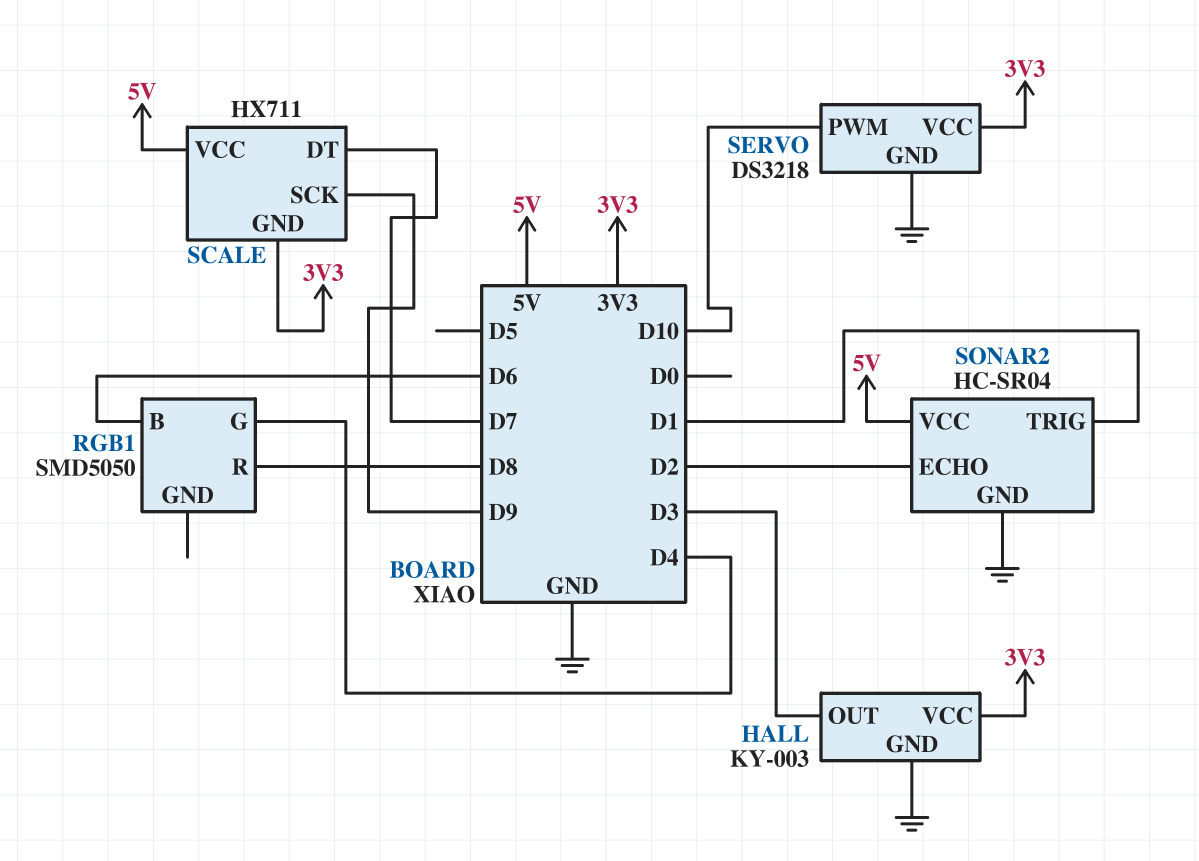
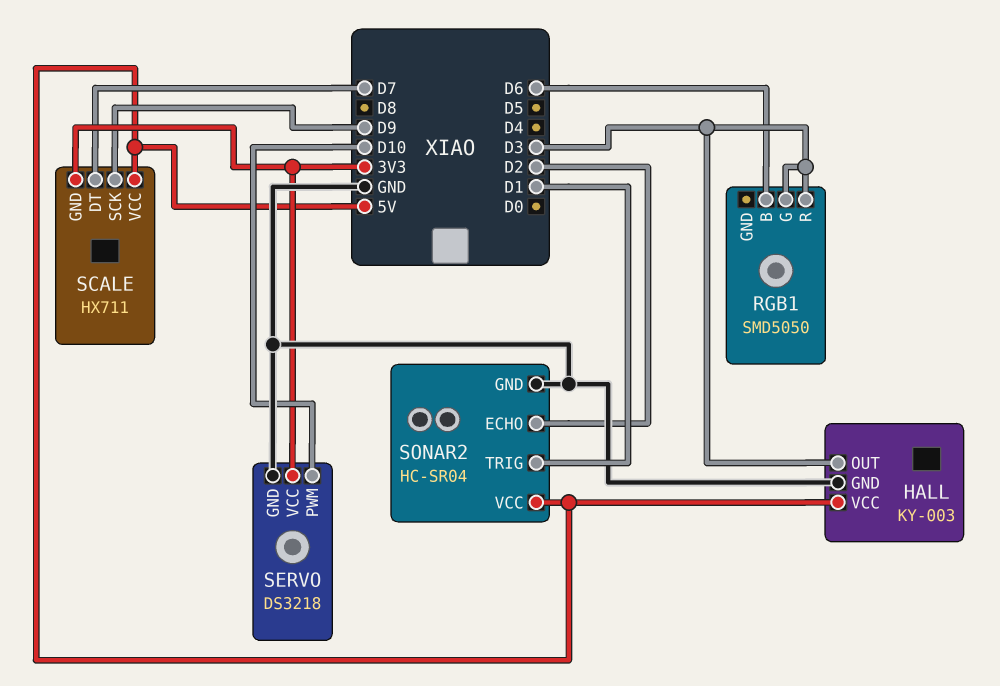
HALL pin VCC: 3V3 -> 5V
RGB1 pin G: D4 -> D3
RGB1 pin R: D8 -> D3

